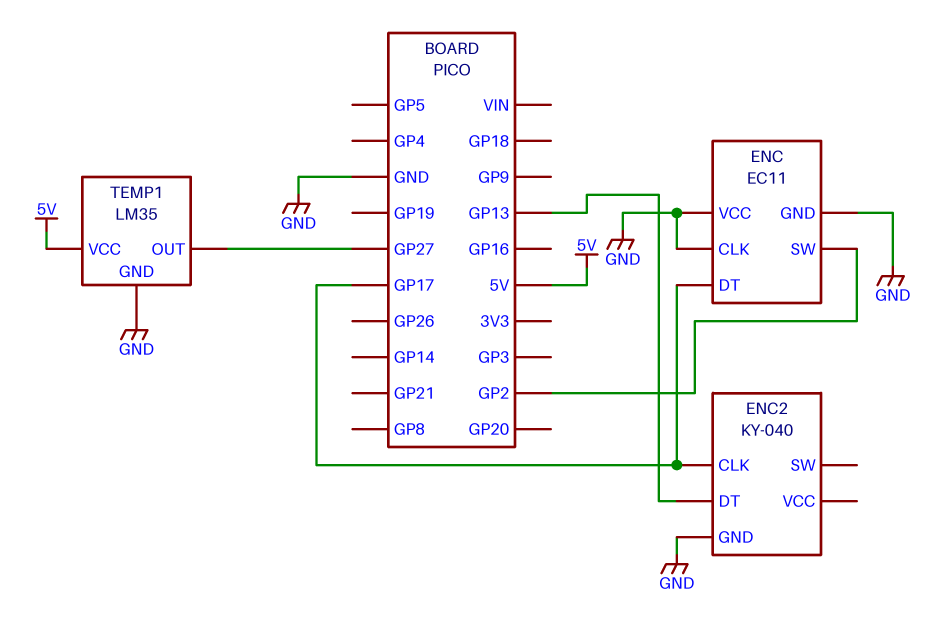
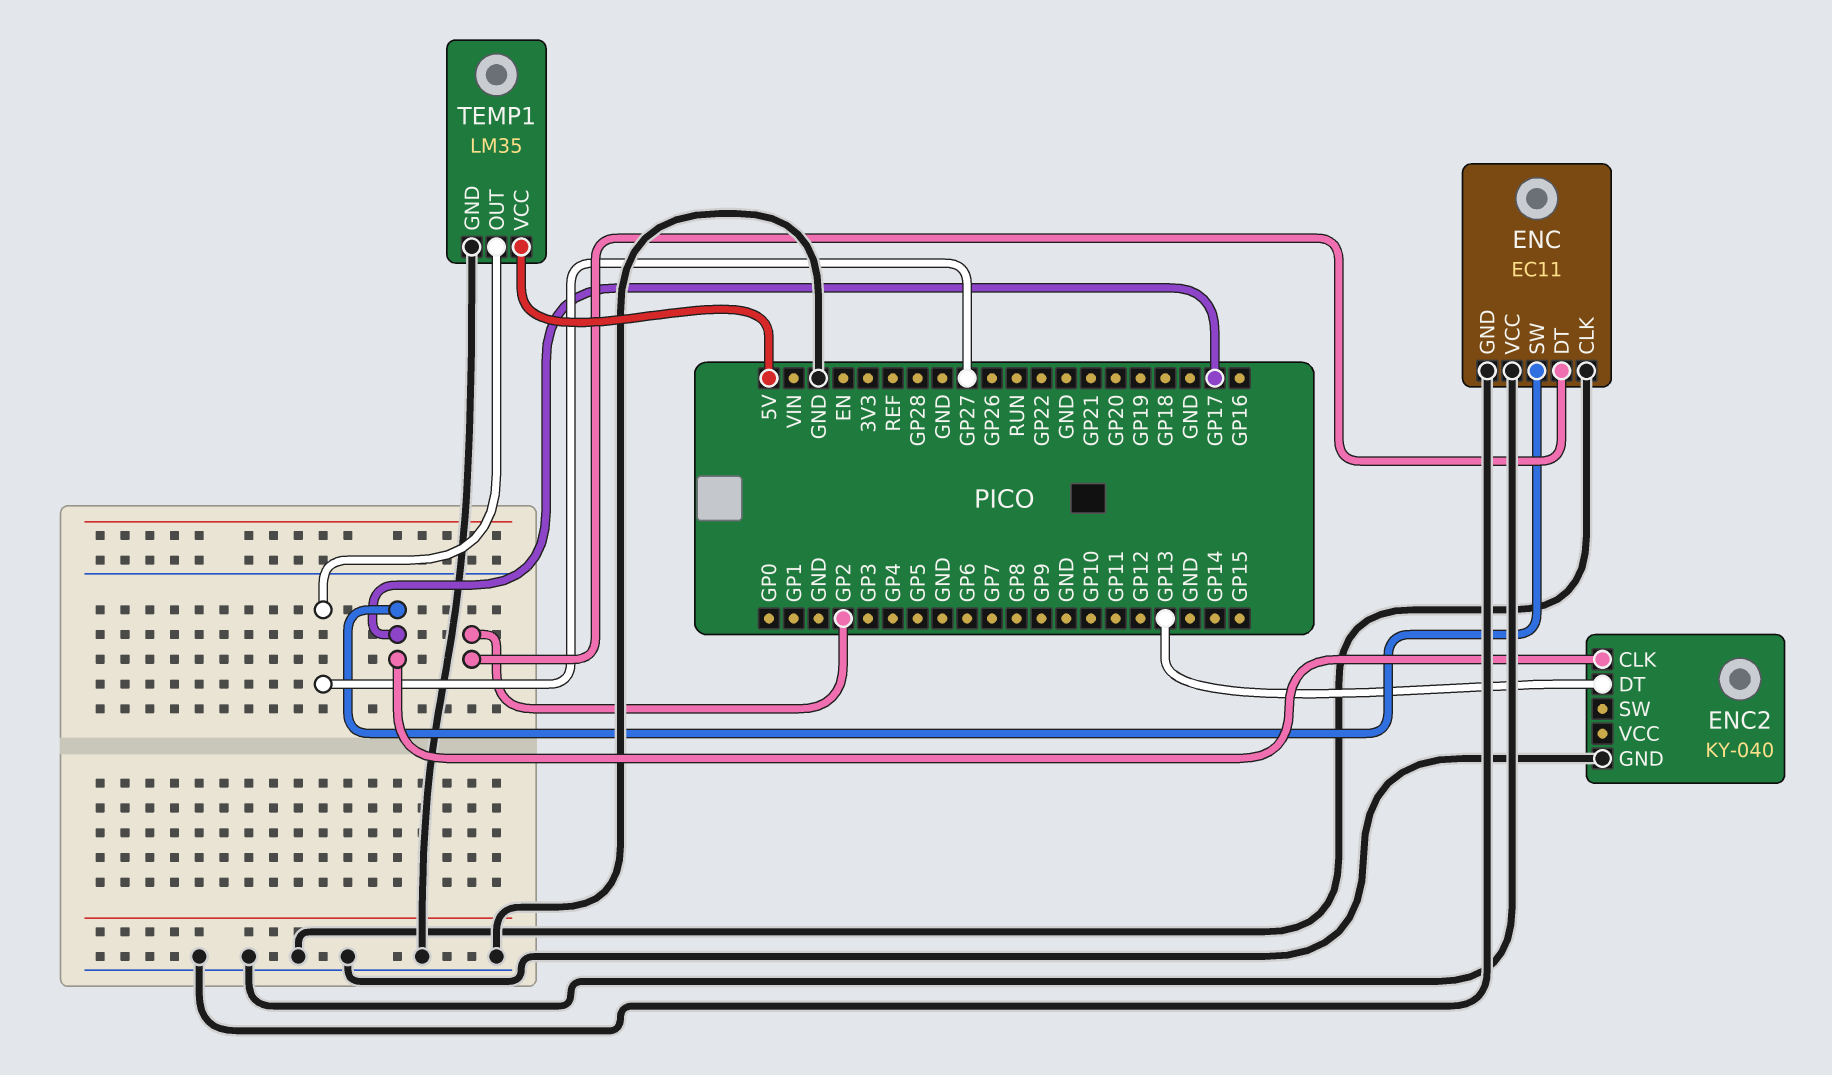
ENC pin DT: GP17 -> GP2
ENC pin SW: GP2 -> GP17

